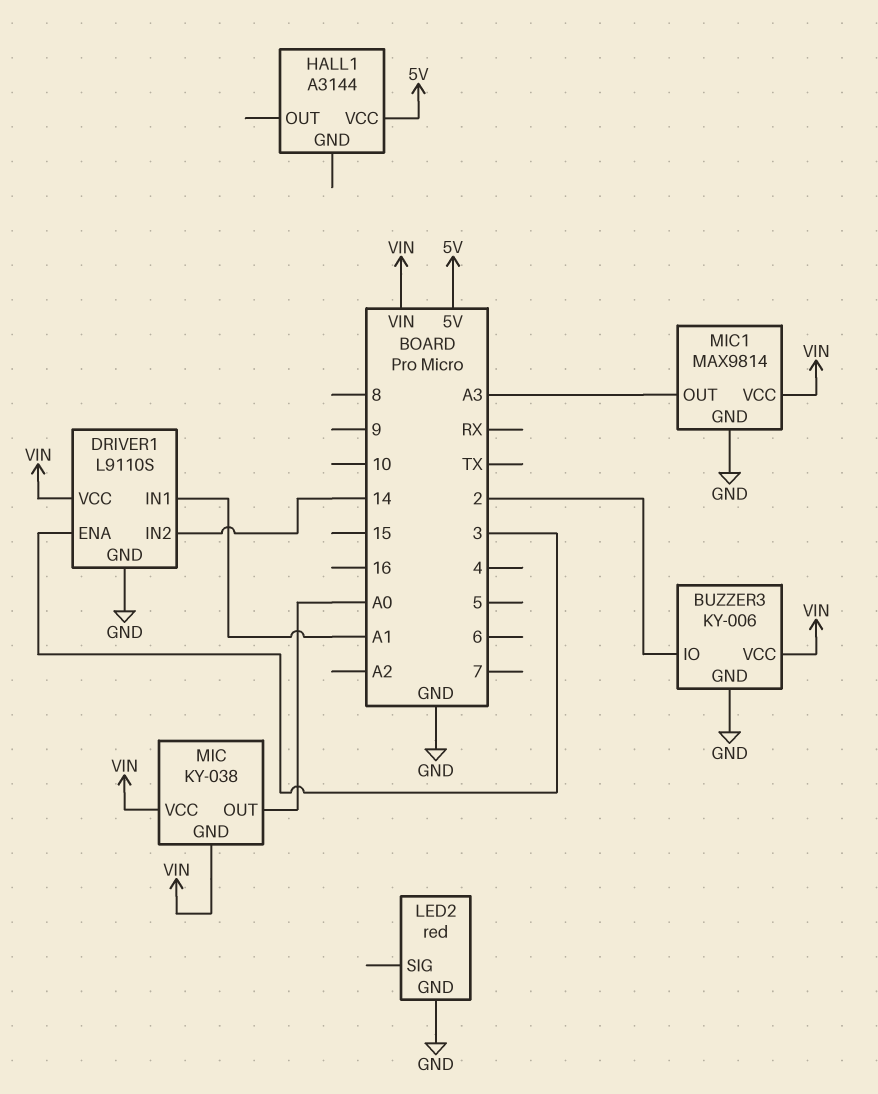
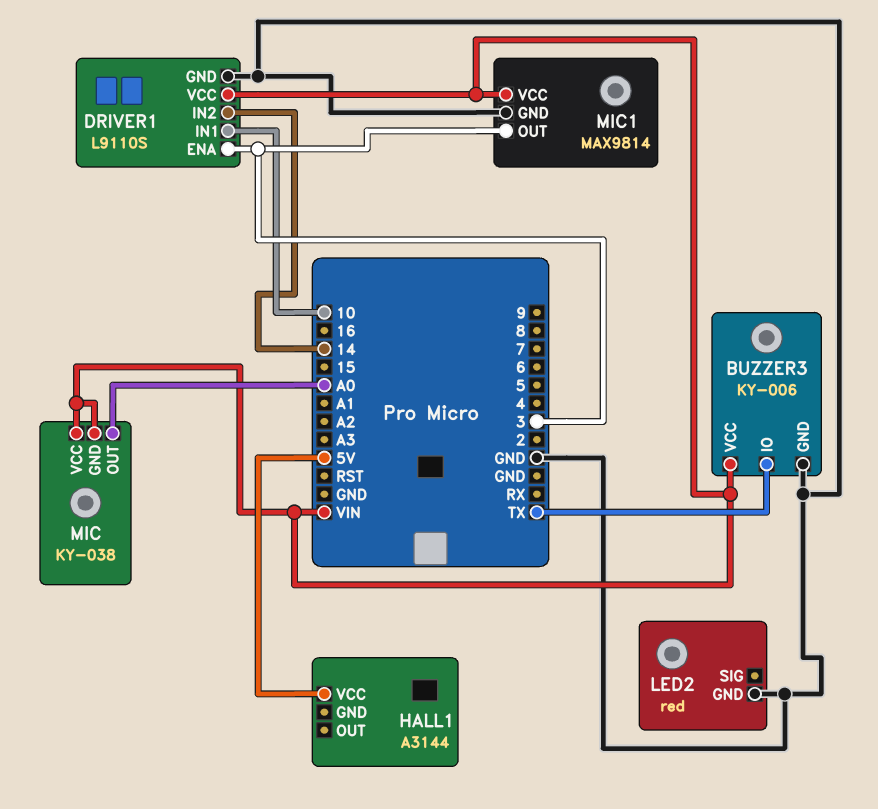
BUZZER3 pin IO: 2 -> TX
DRIVER1 pin IN1: A1 -> 10
MIC1 pin OUT: A3 -> 3

